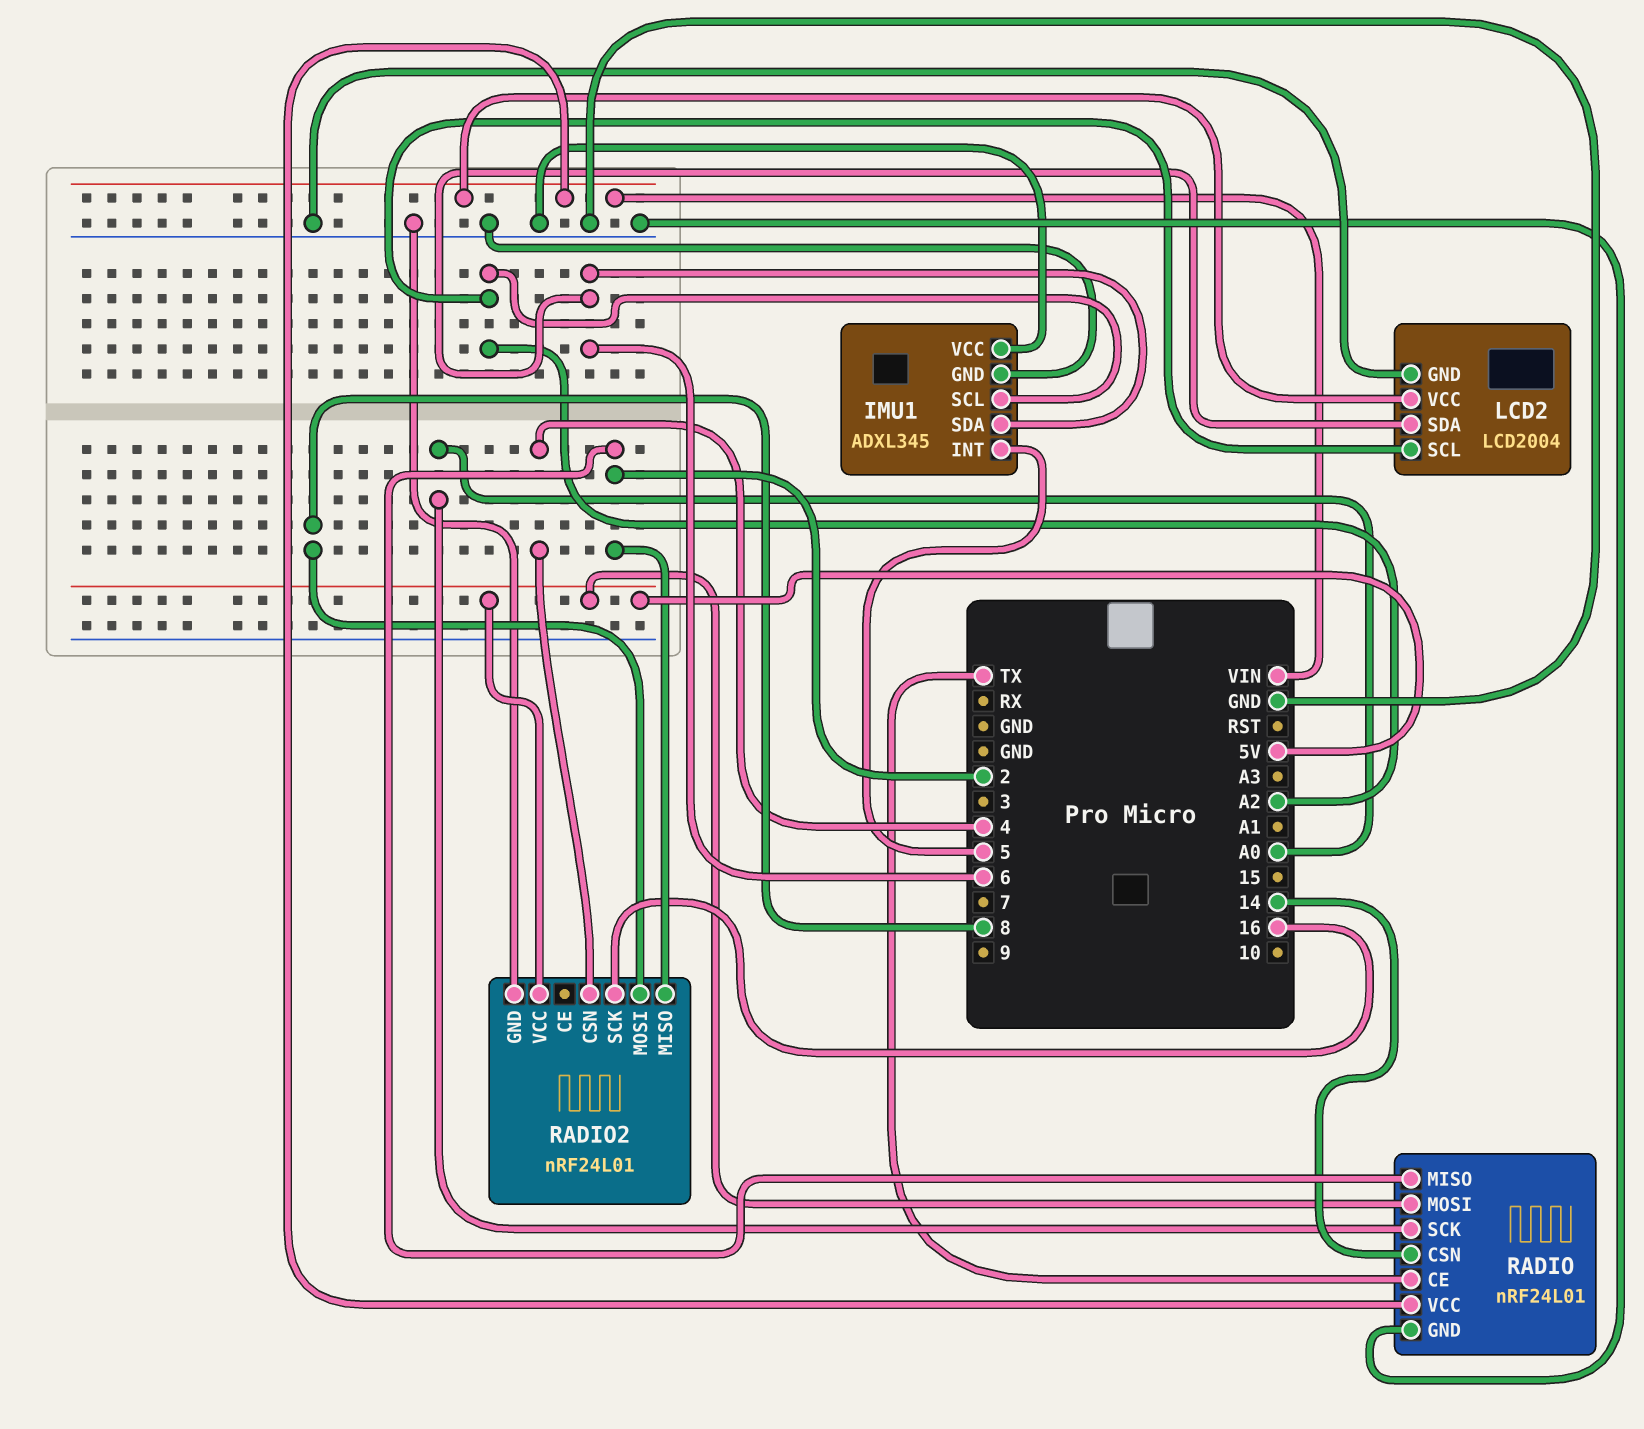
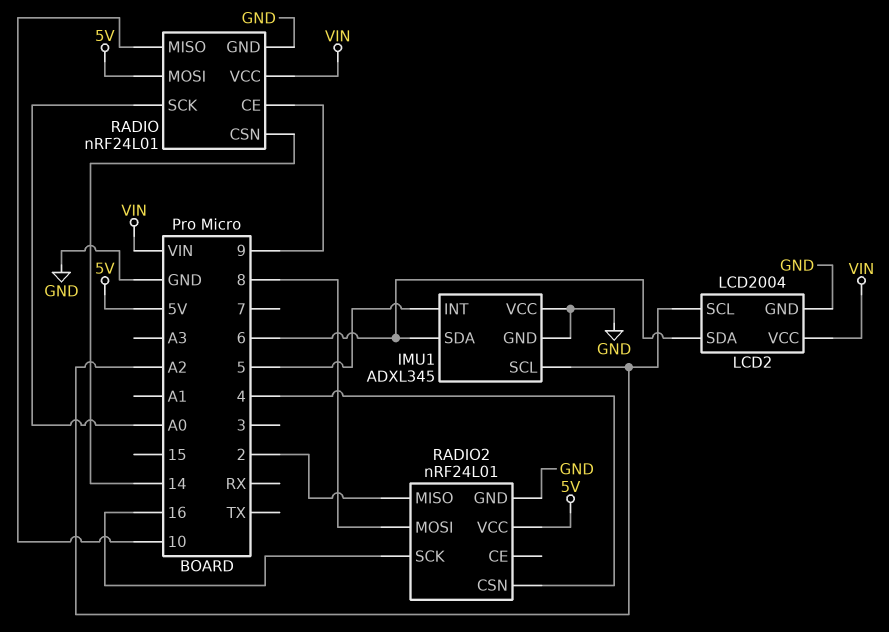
RADIO pin CE: TX -> 9
RADIO pin MISO: 2 -> 10

